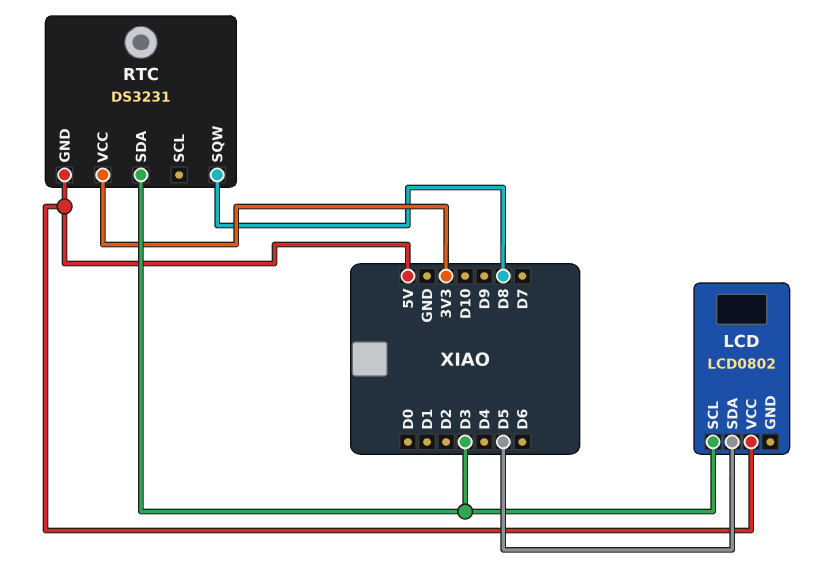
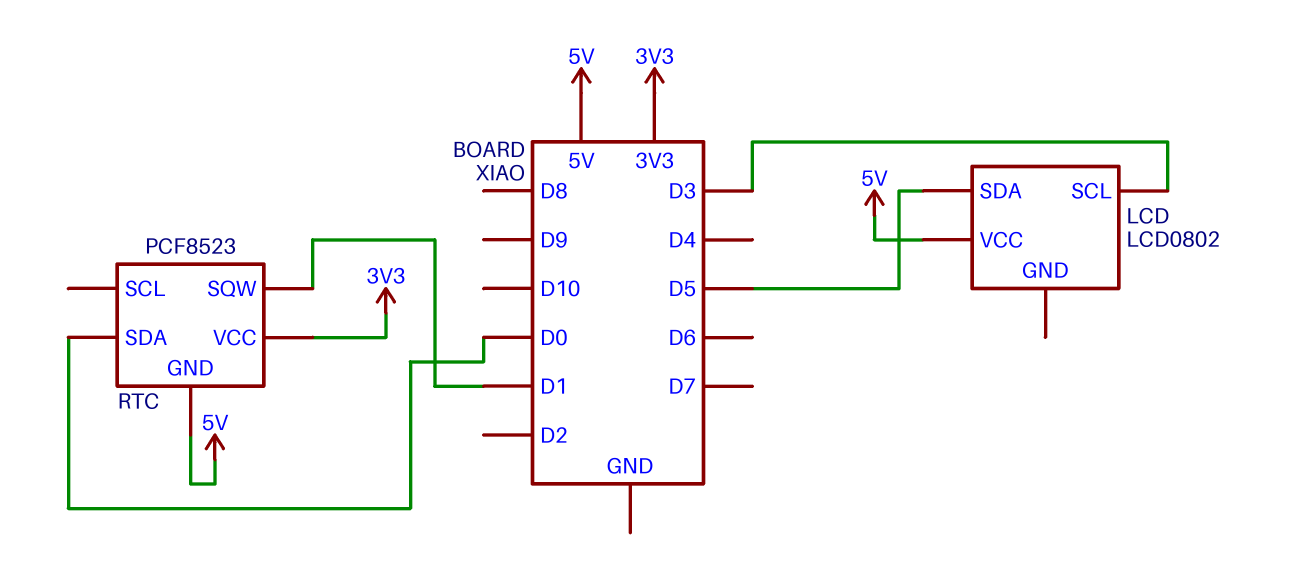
RTC: DS3231 -> PCF8523
RTC pin SDA: D3 -> D0
RTC pin SQW: D8 -> D1

